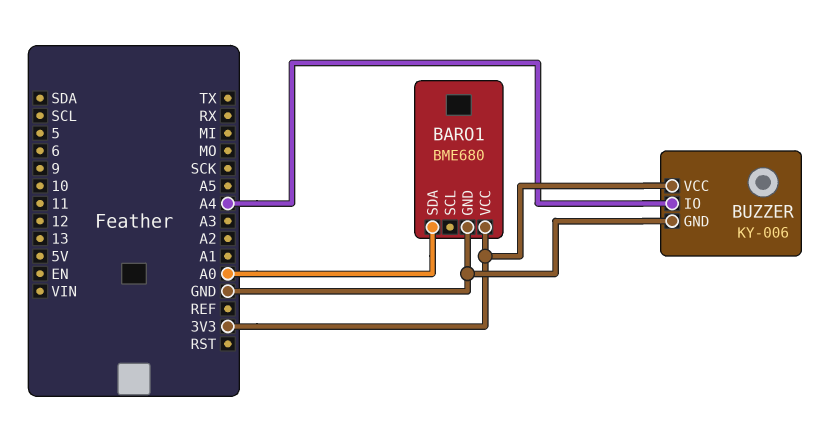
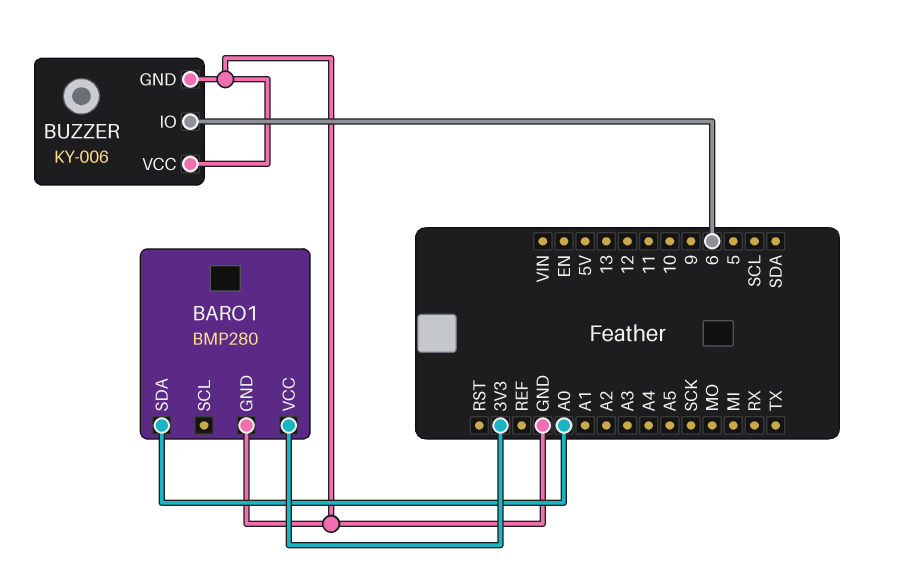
BARO1: BME680 -> BMP280
BUZZER pin IO: A4 -> 6
BUZZER pin VCC: 3V3 -> GND

